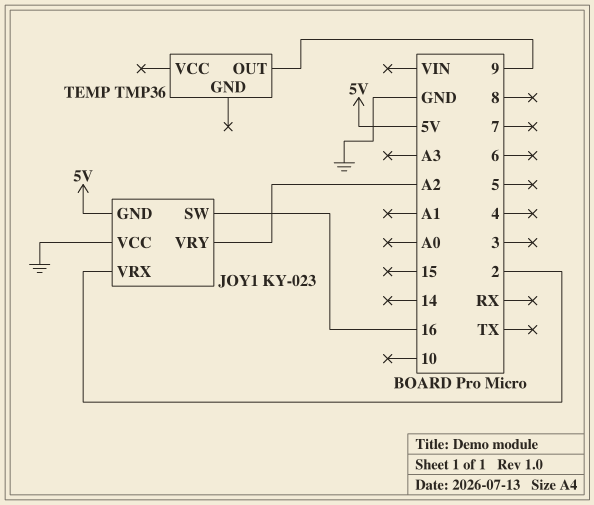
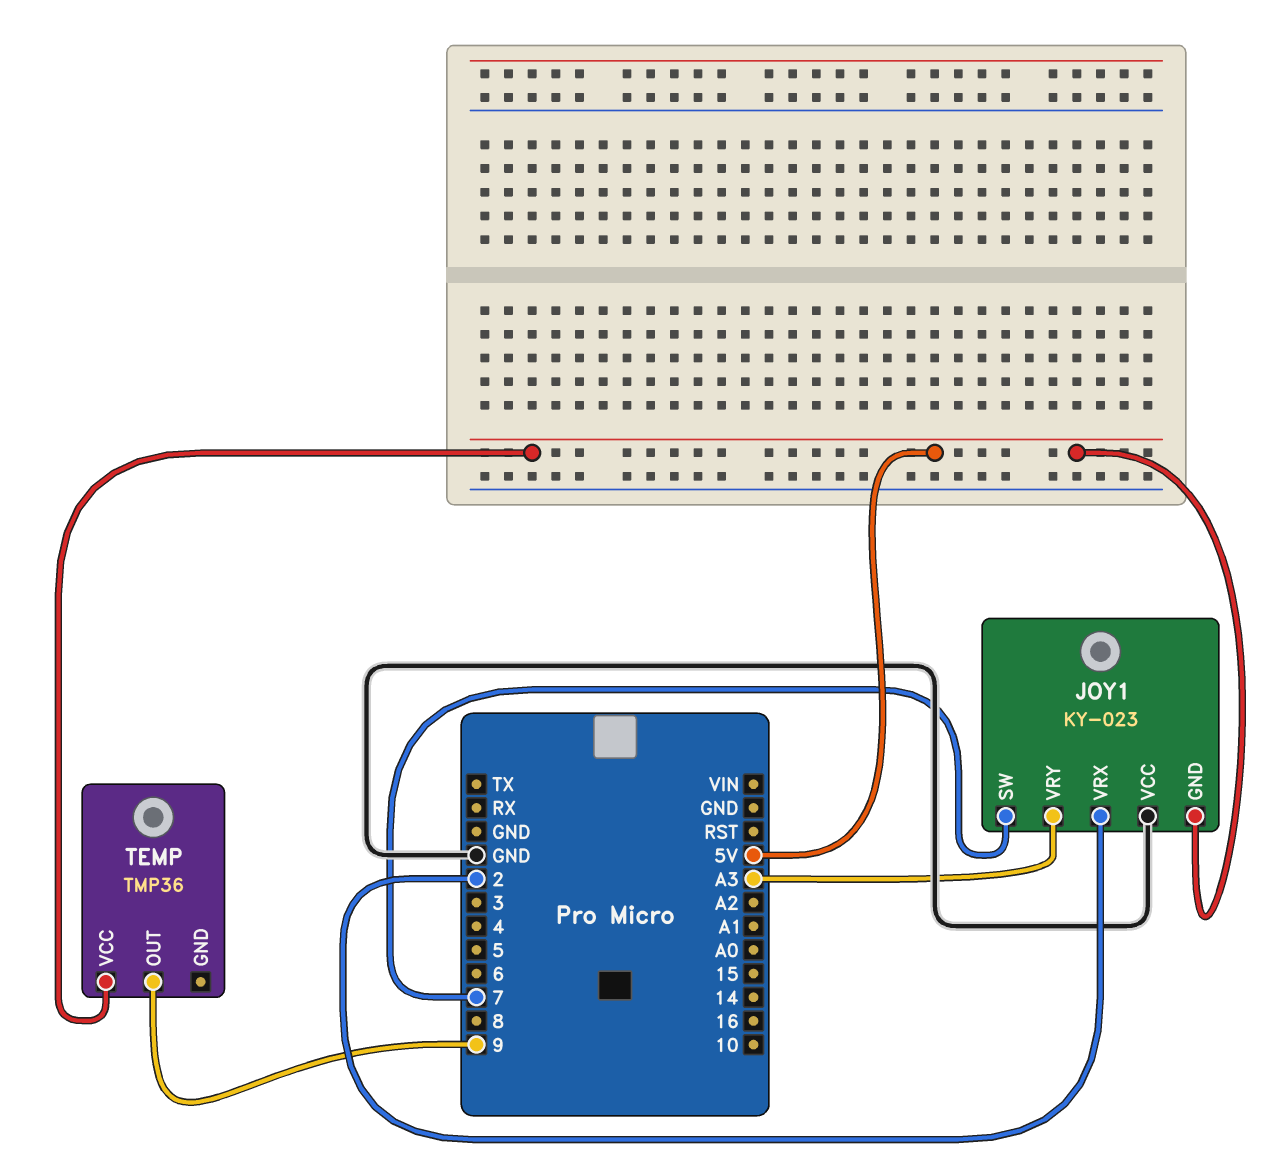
JOY1 pin SW: 16 -> 7
JOY1 pin VRY: A2 -> A3
TEMP pin VCC: none -> 5V

